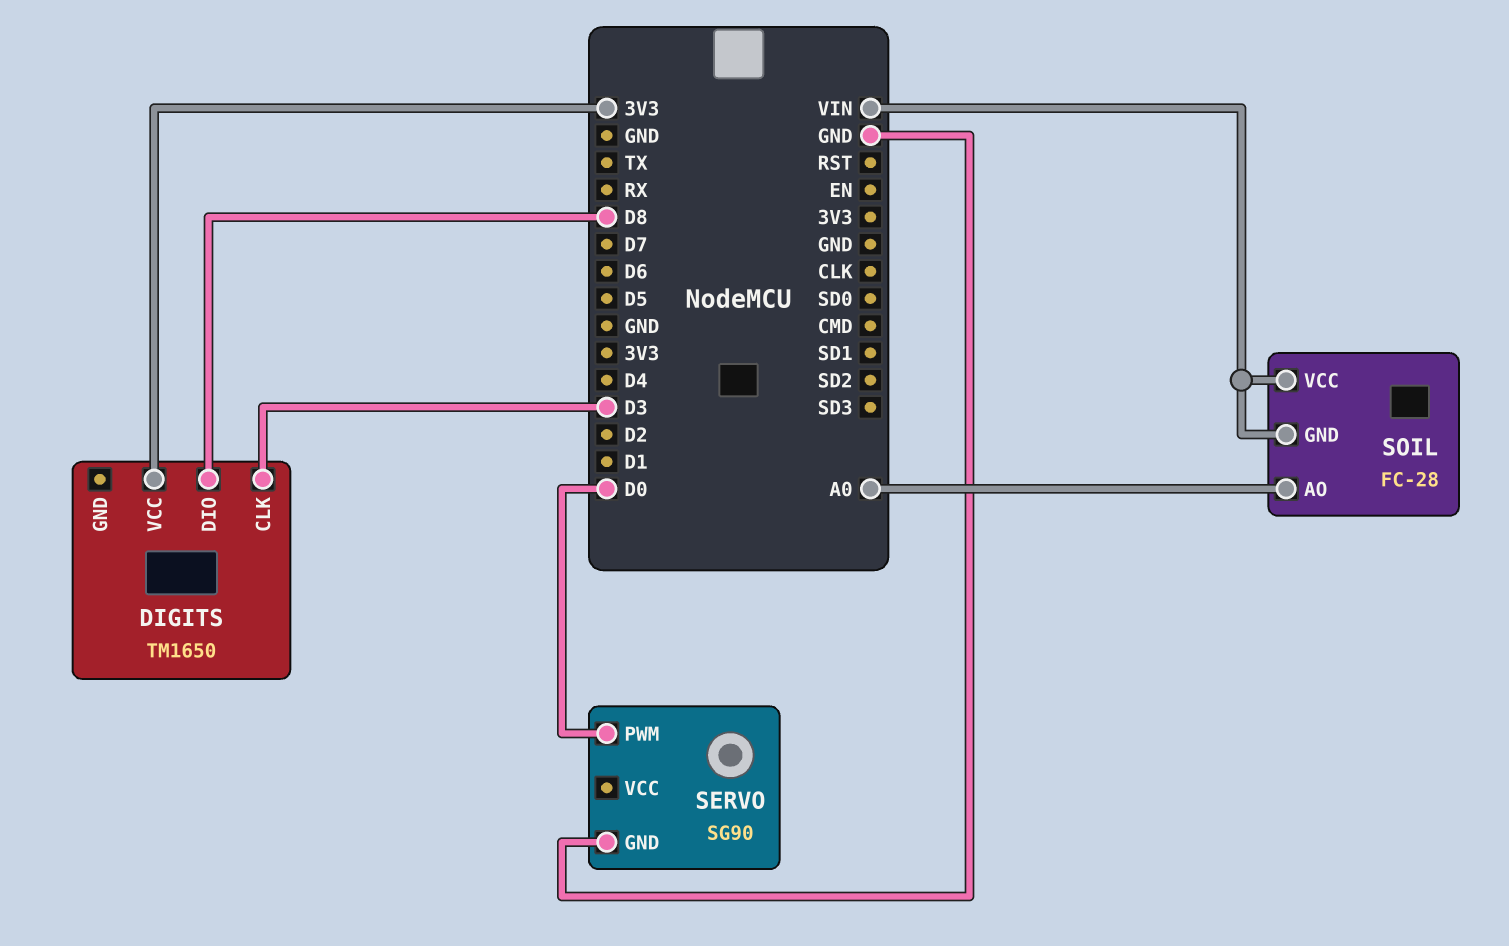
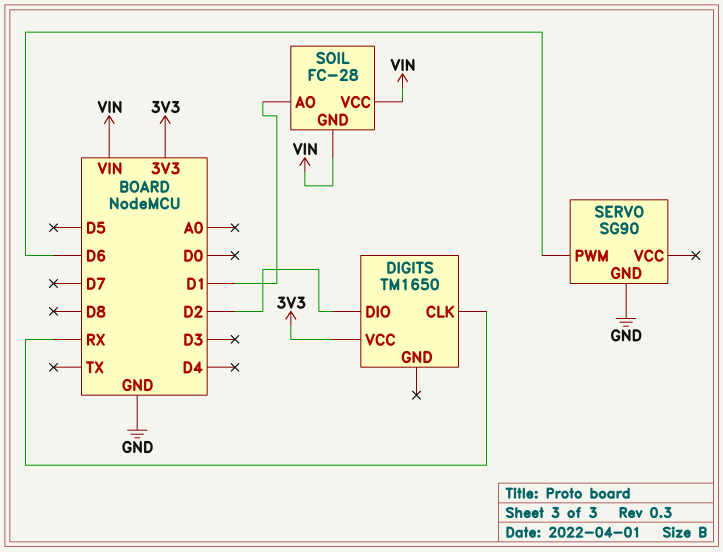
DIGITS pin CLK: D3 -> RX
DIGITS pin DIO: D8 -> D2
SERVO pin PWM: D0 -> D6
SOIL pin AO: A0 -> D1

